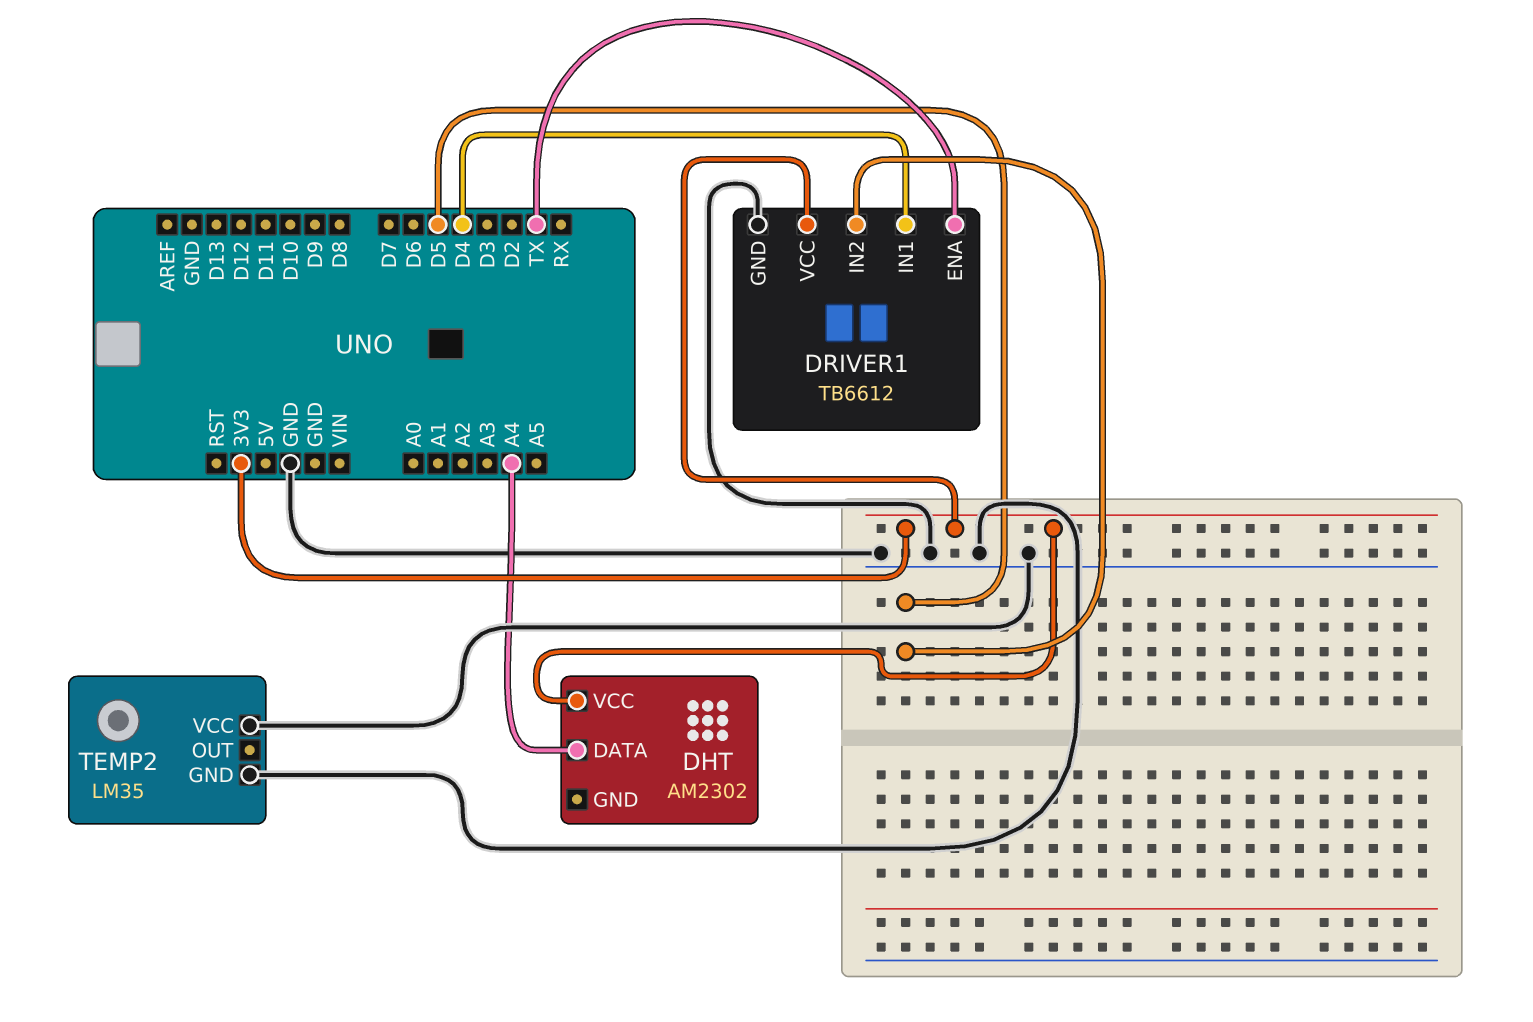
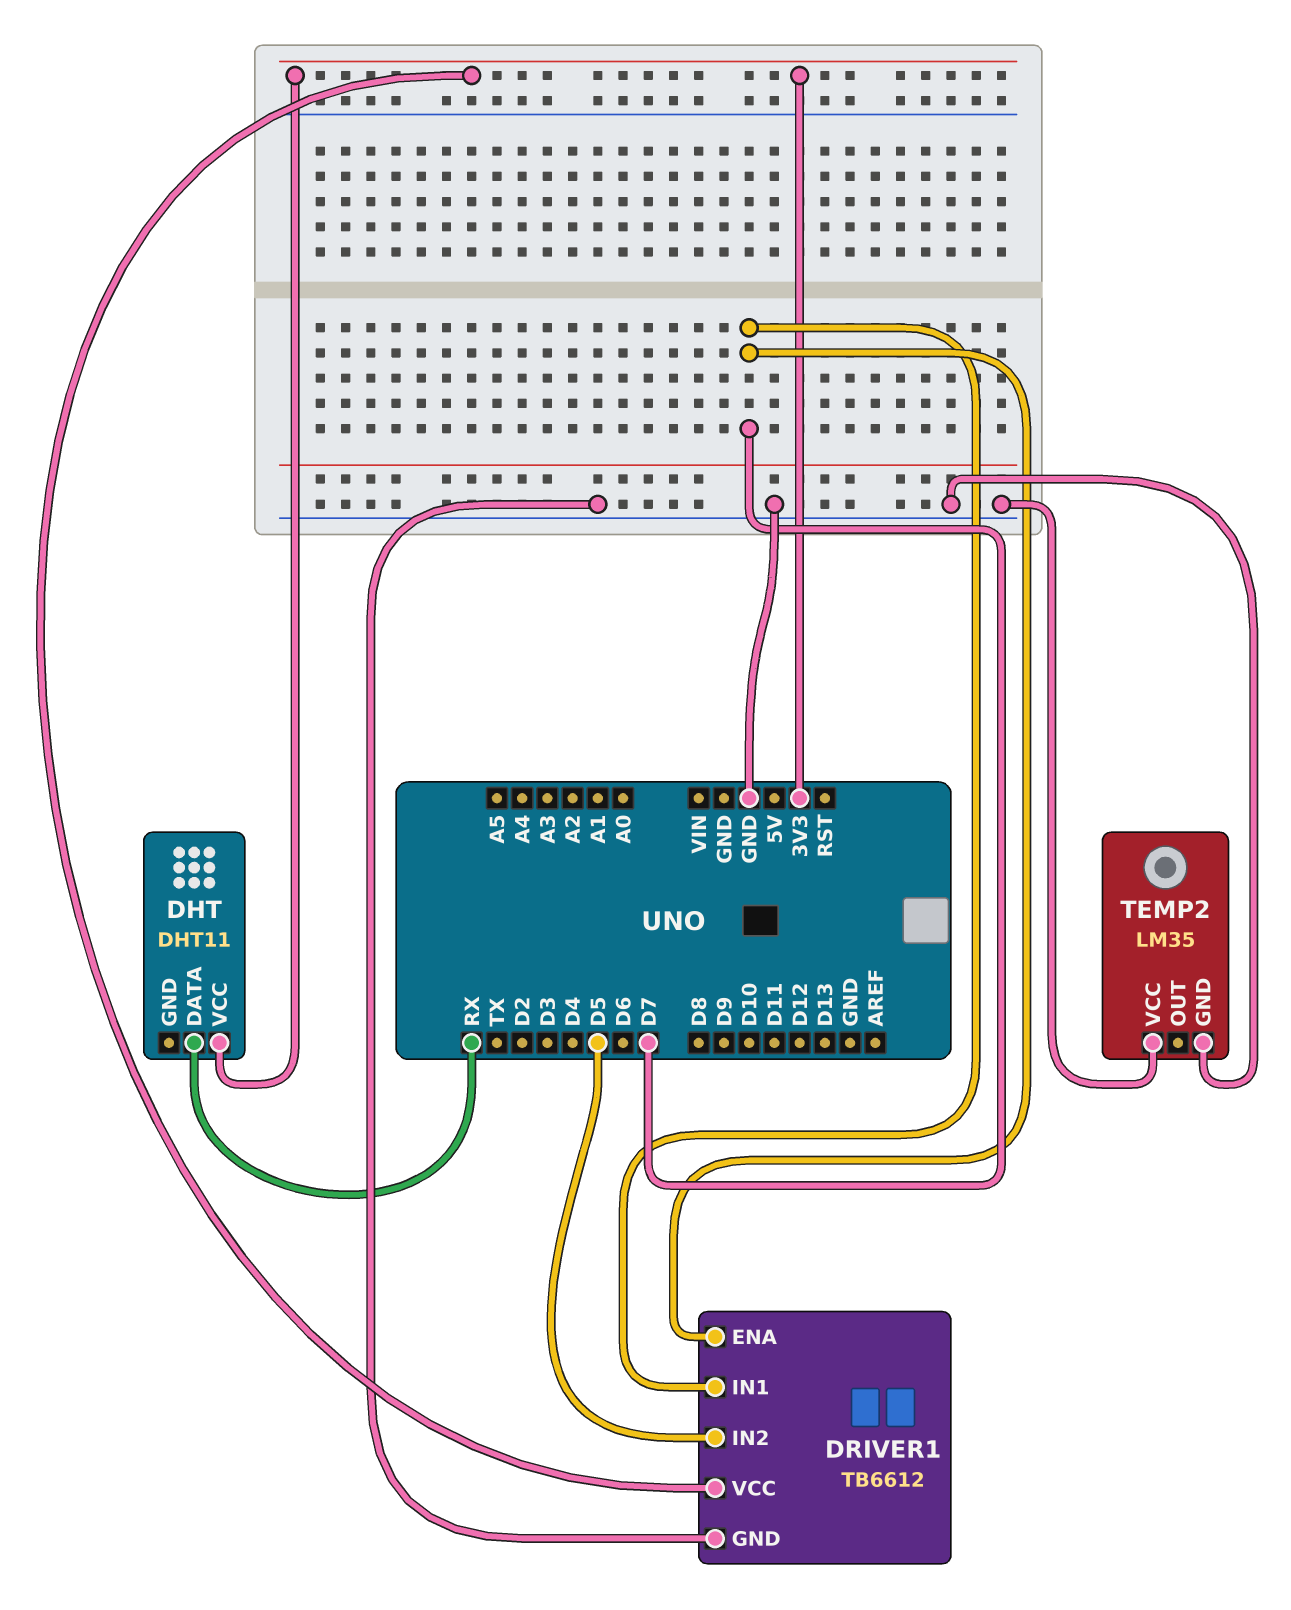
DHT: AM2302 -> DHT11
DHT pin DATA: A4 -> RX
DRIVER1 pin ENA: TX -> D7
DRIVER1 pin IN1: D4 -> D7

